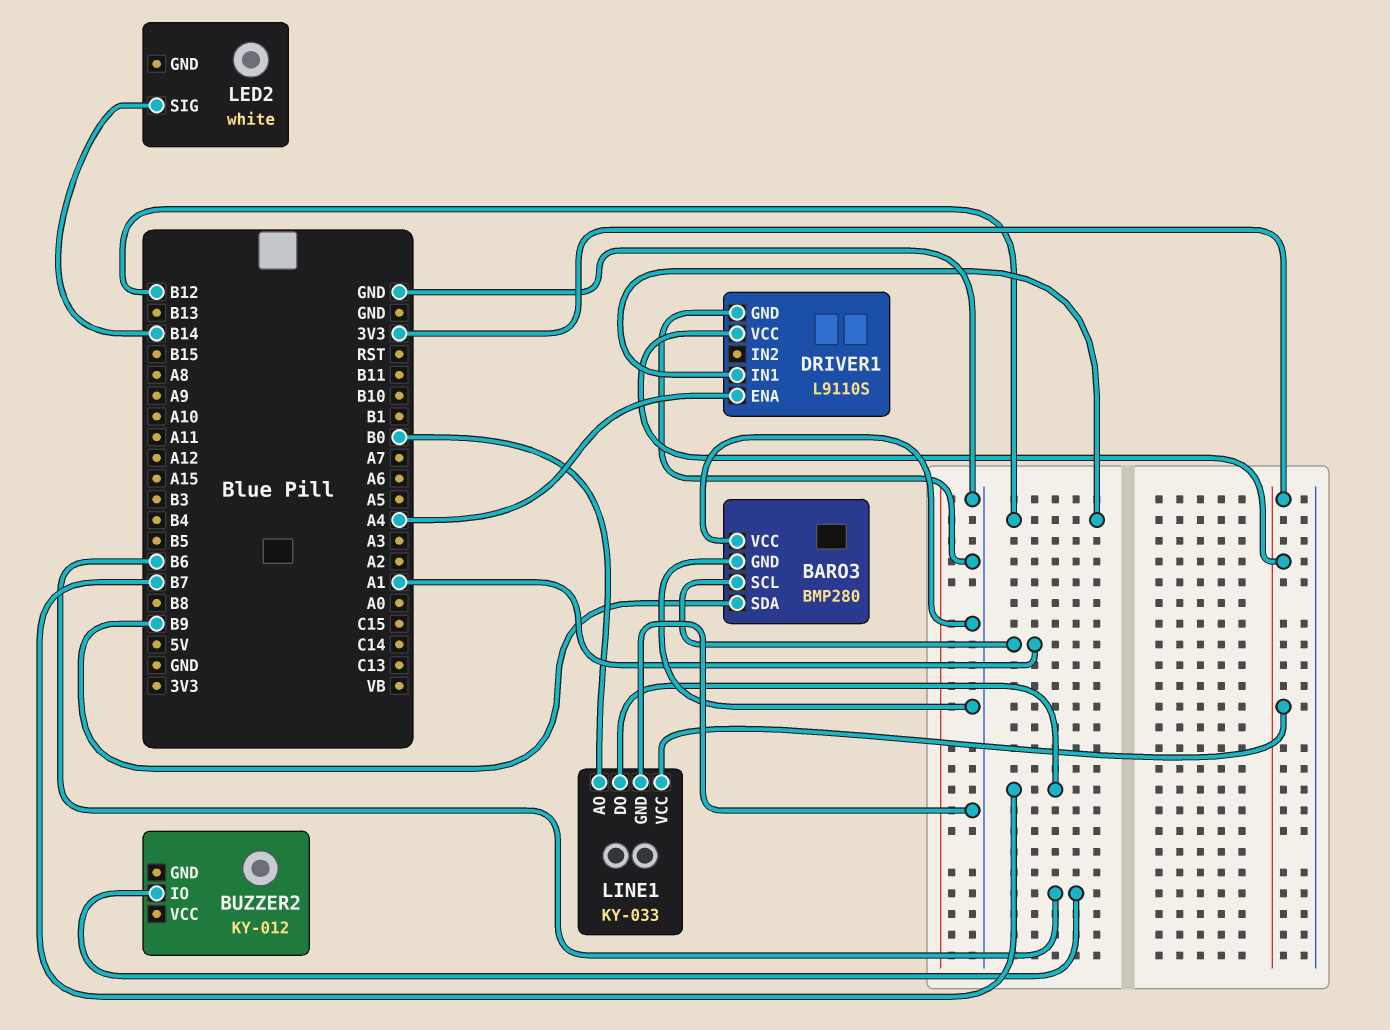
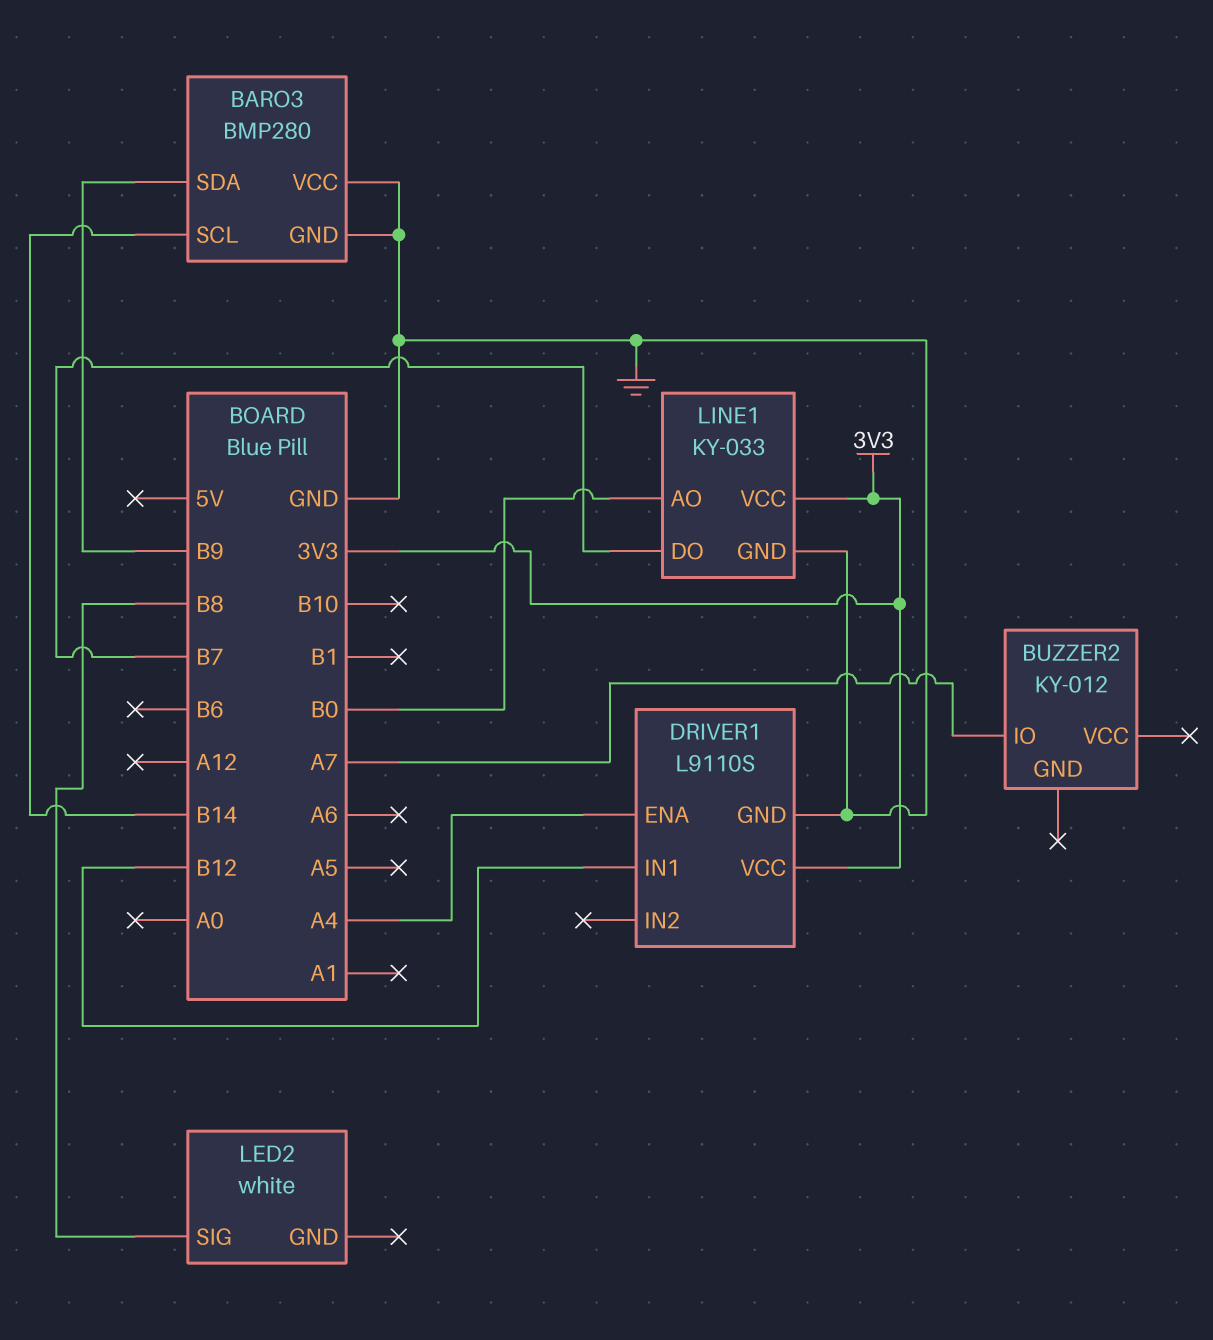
BARO3 pin SCL: A1 -> B14
BUZZER2 pin IO: B6 -> A7
LED2 pin SIG: B14 -> B8

